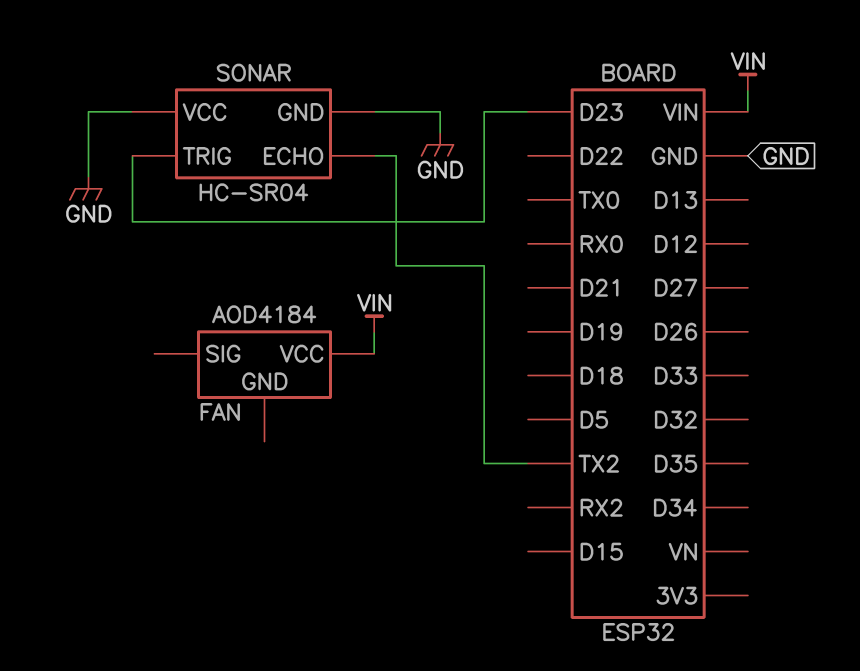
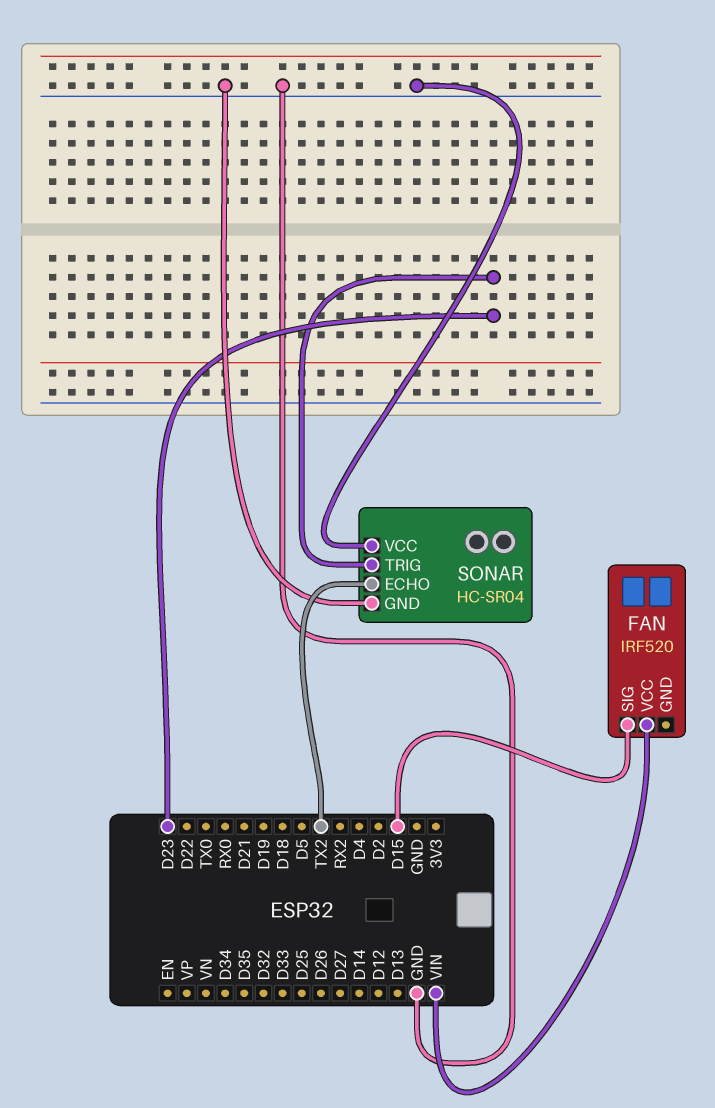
FAN: AOD4184 -> IRF520
FAN pin SIG: none -> D15

